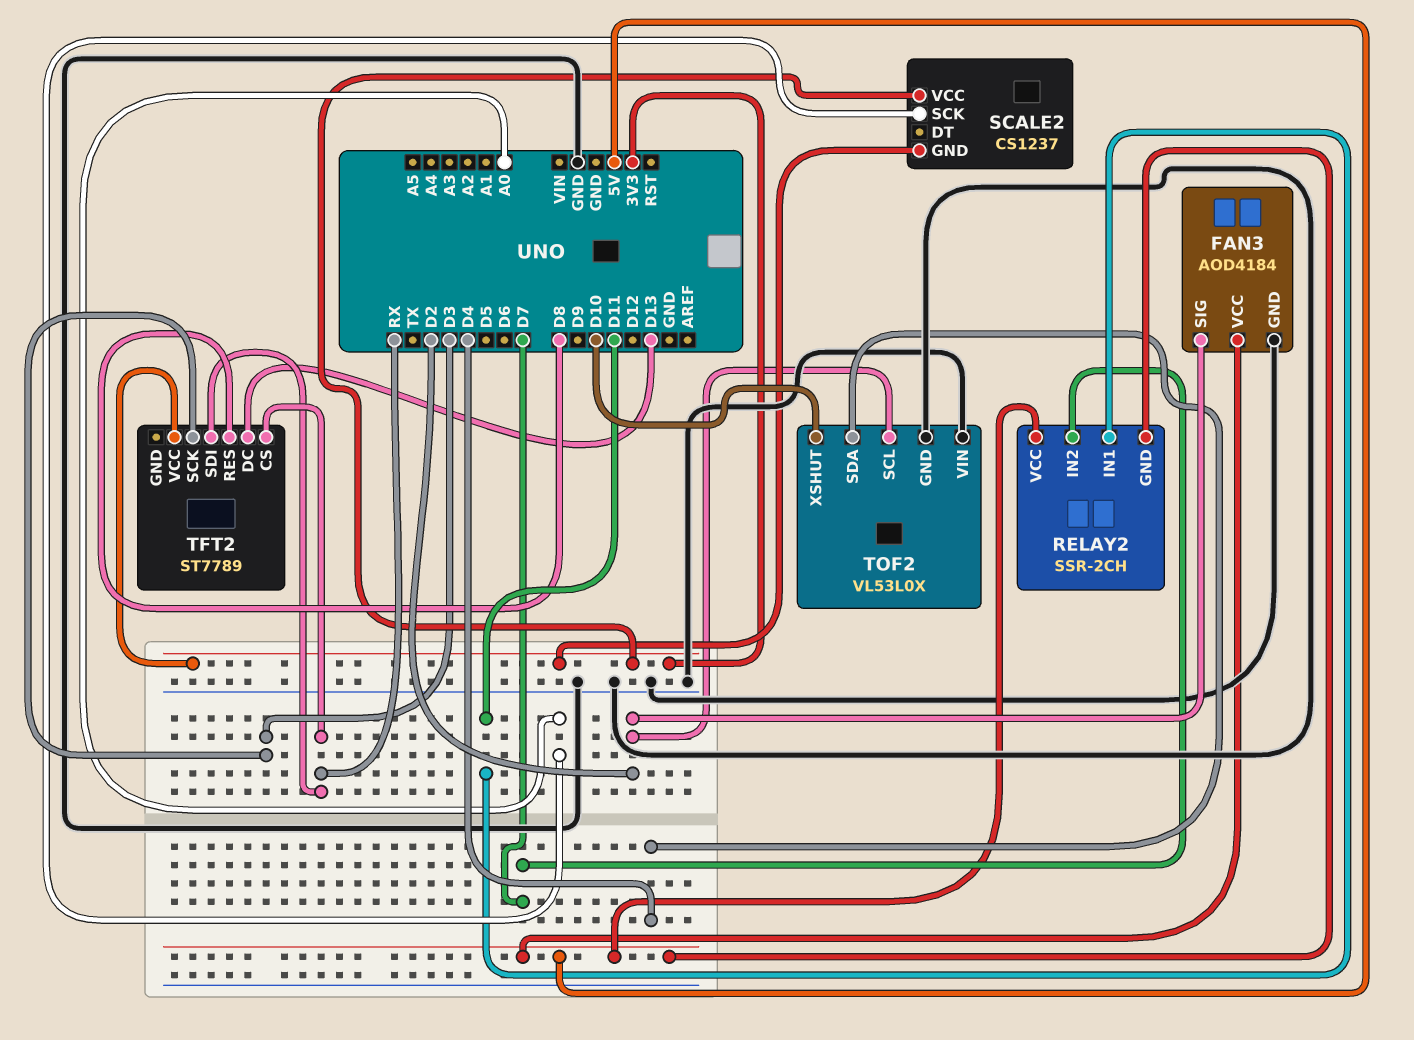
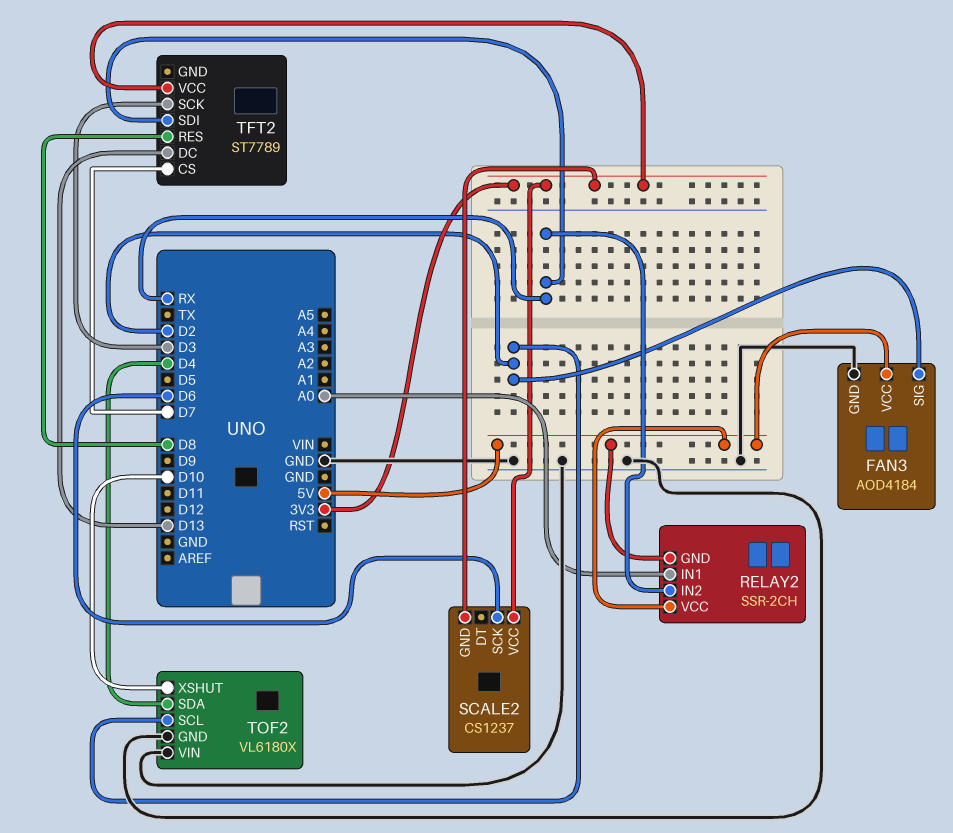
RELAY2 pin IN1: D11 -> A0
RELAY2 pin IN2: D7 -> RX
SCALE2 pin SCK: A0 -> D6
TFT2 pin CS: RX -> D7
TOF2: VL53L0X -> VL6180X

